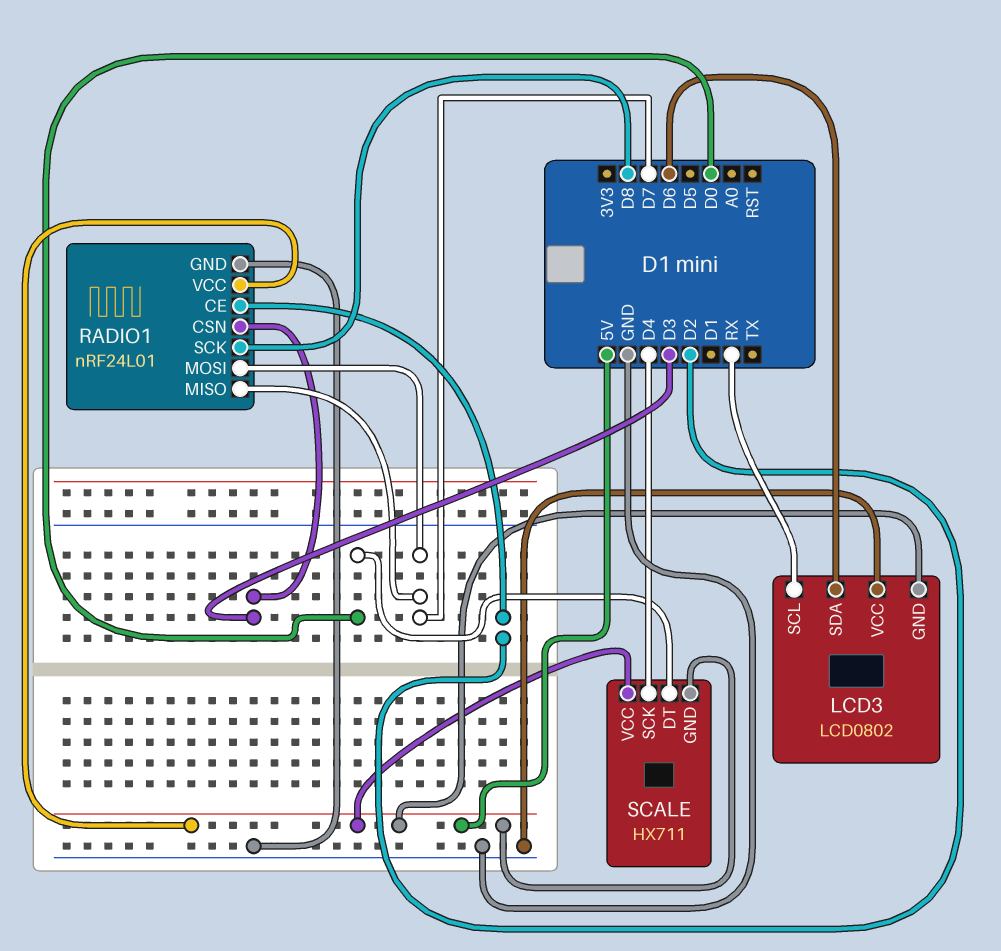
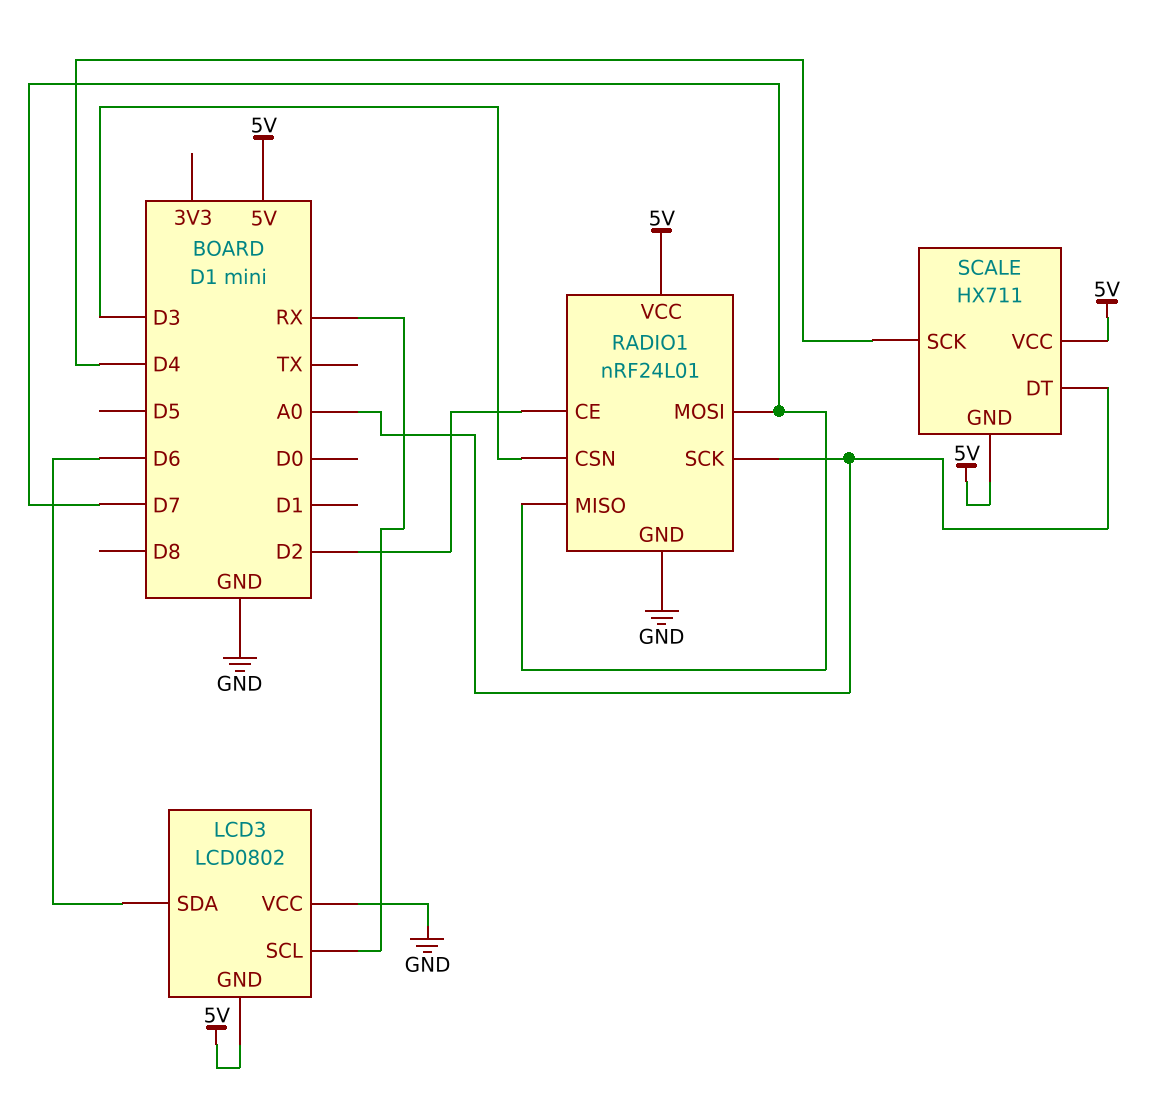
RADIO1 pin SCK: D8 -> A0
SCALE pin DT: D0 -> A0

